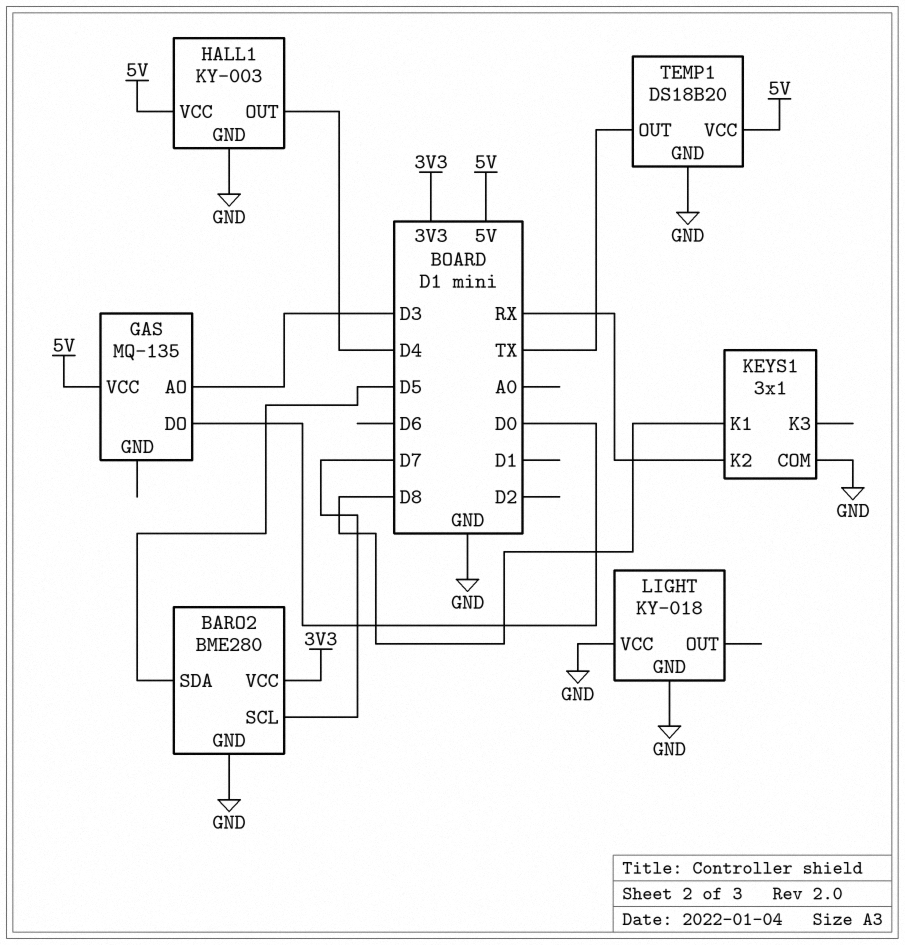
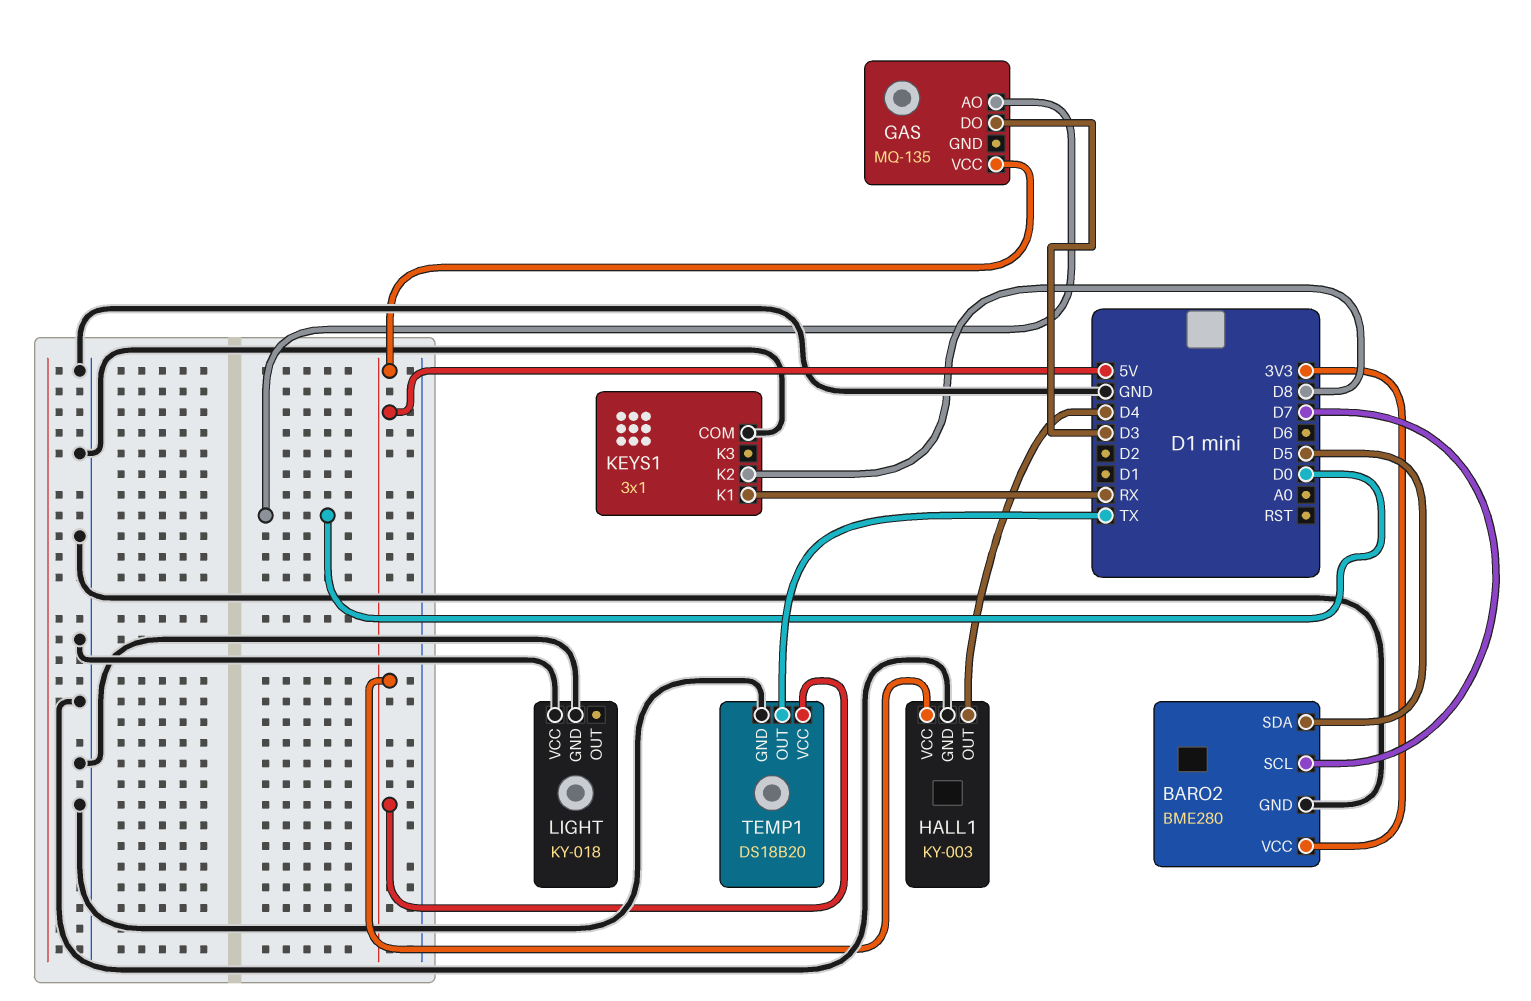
GAS pin AO: D3 -> D0
GAS pin DO: D0 -> D3
KEYS1 pin K1: D8 -> RX
KEYS1 pin K2: RX -> D8

